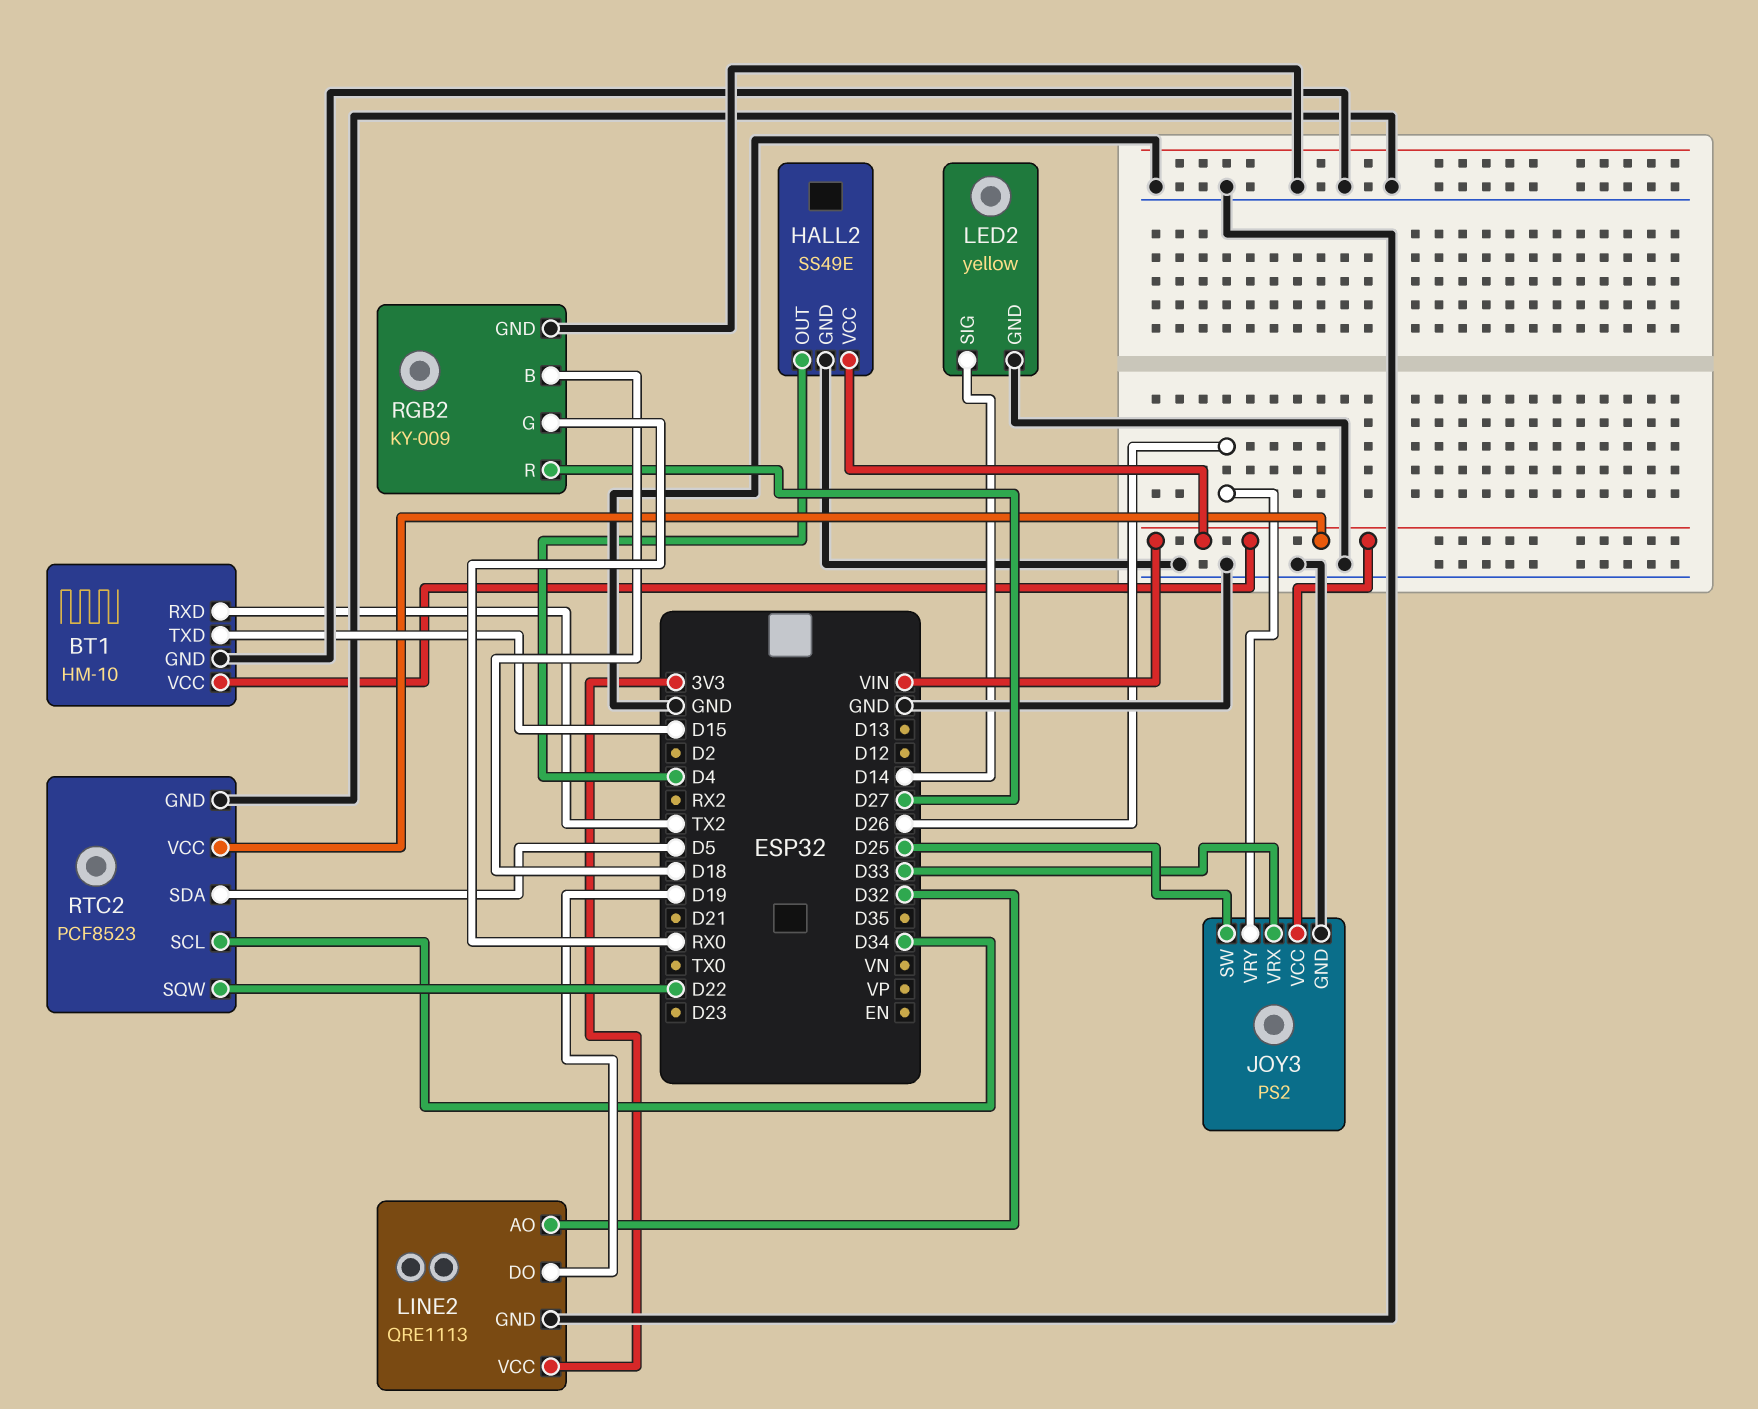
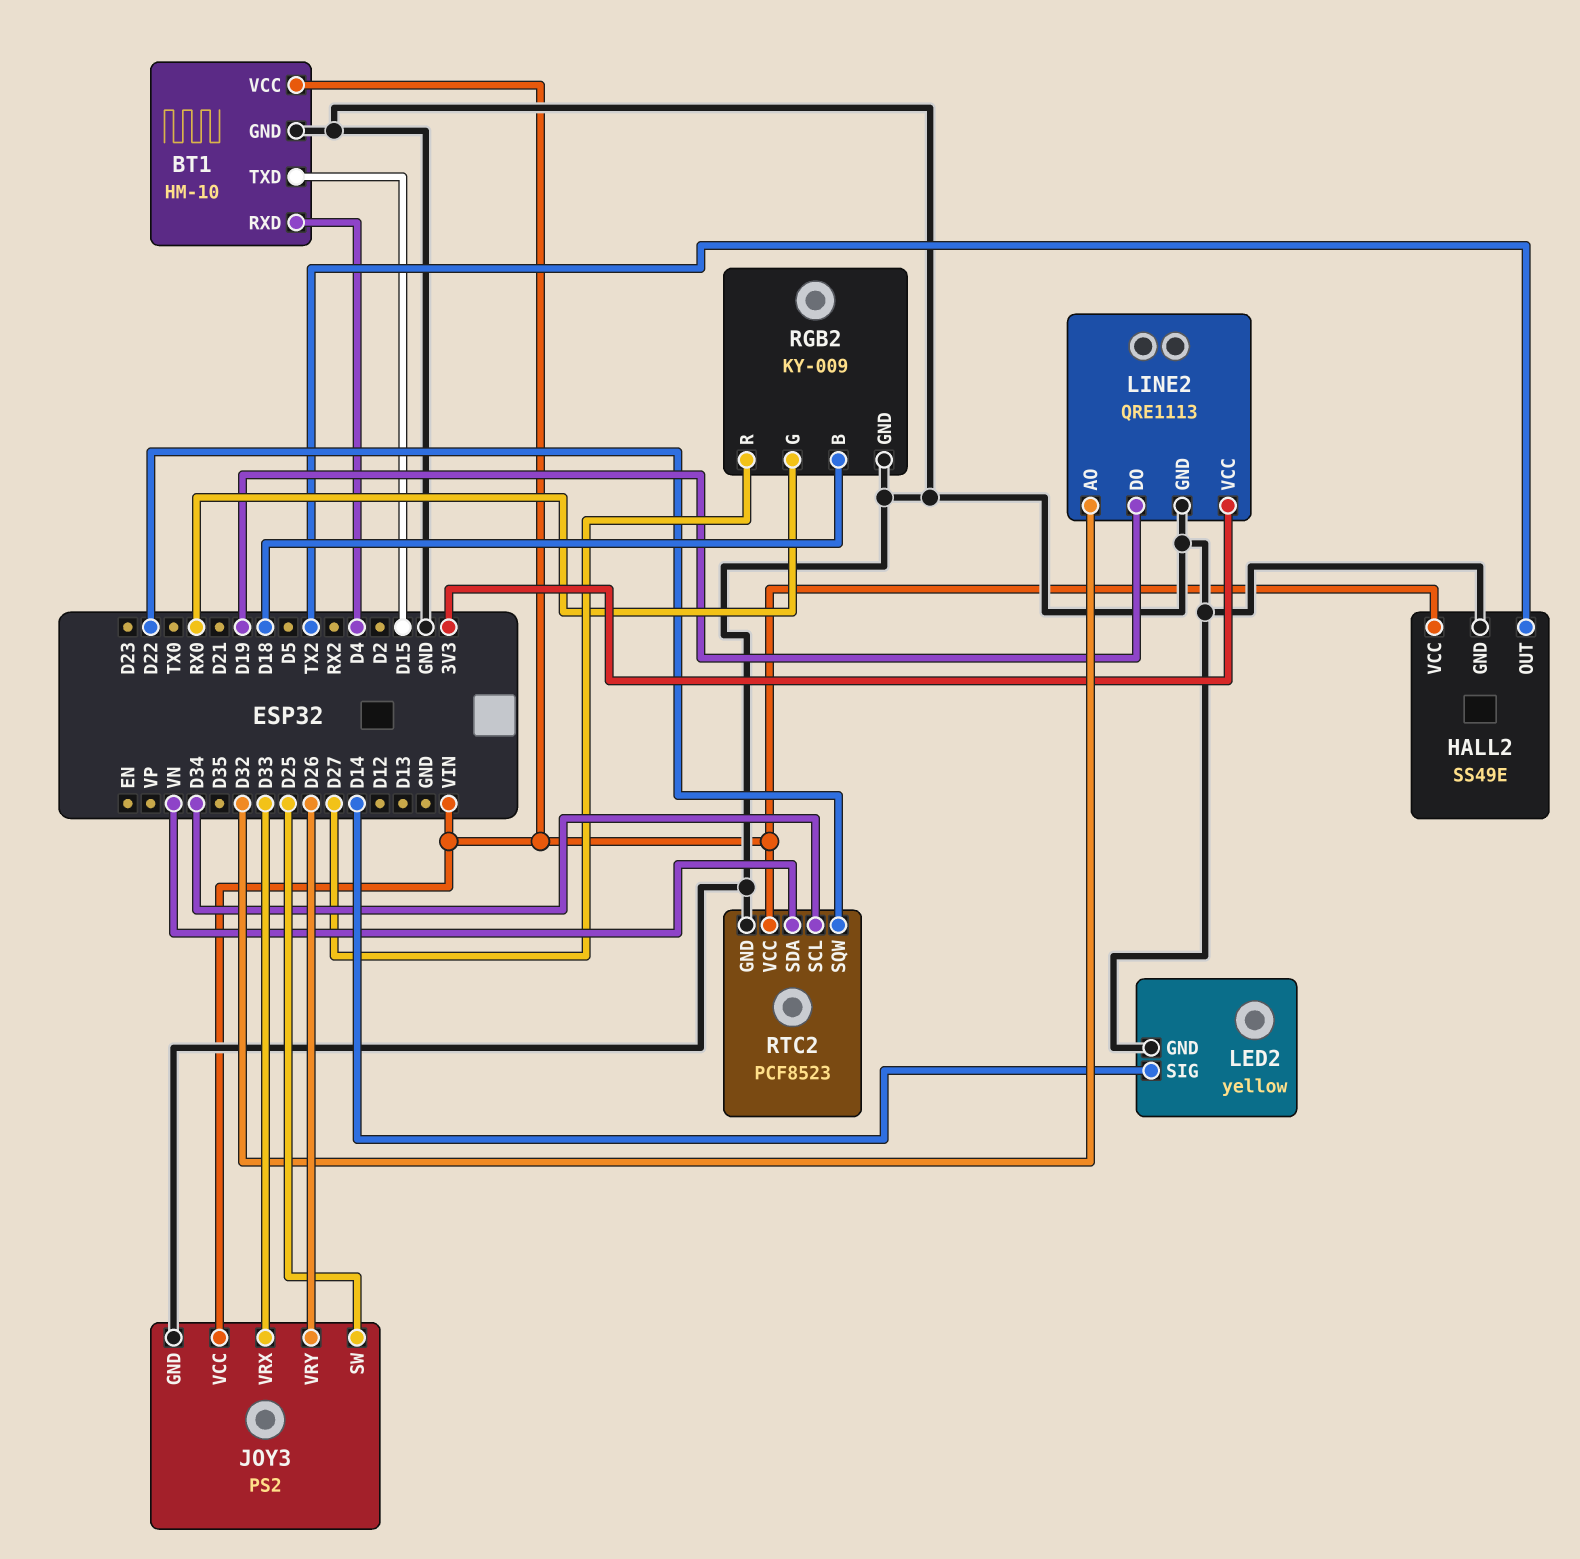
BT1 pin RXD: TX2 -> D4
HALL2 pin OUT: D4 -> TX2
RTC2 pin SDA: D5 -> VN

